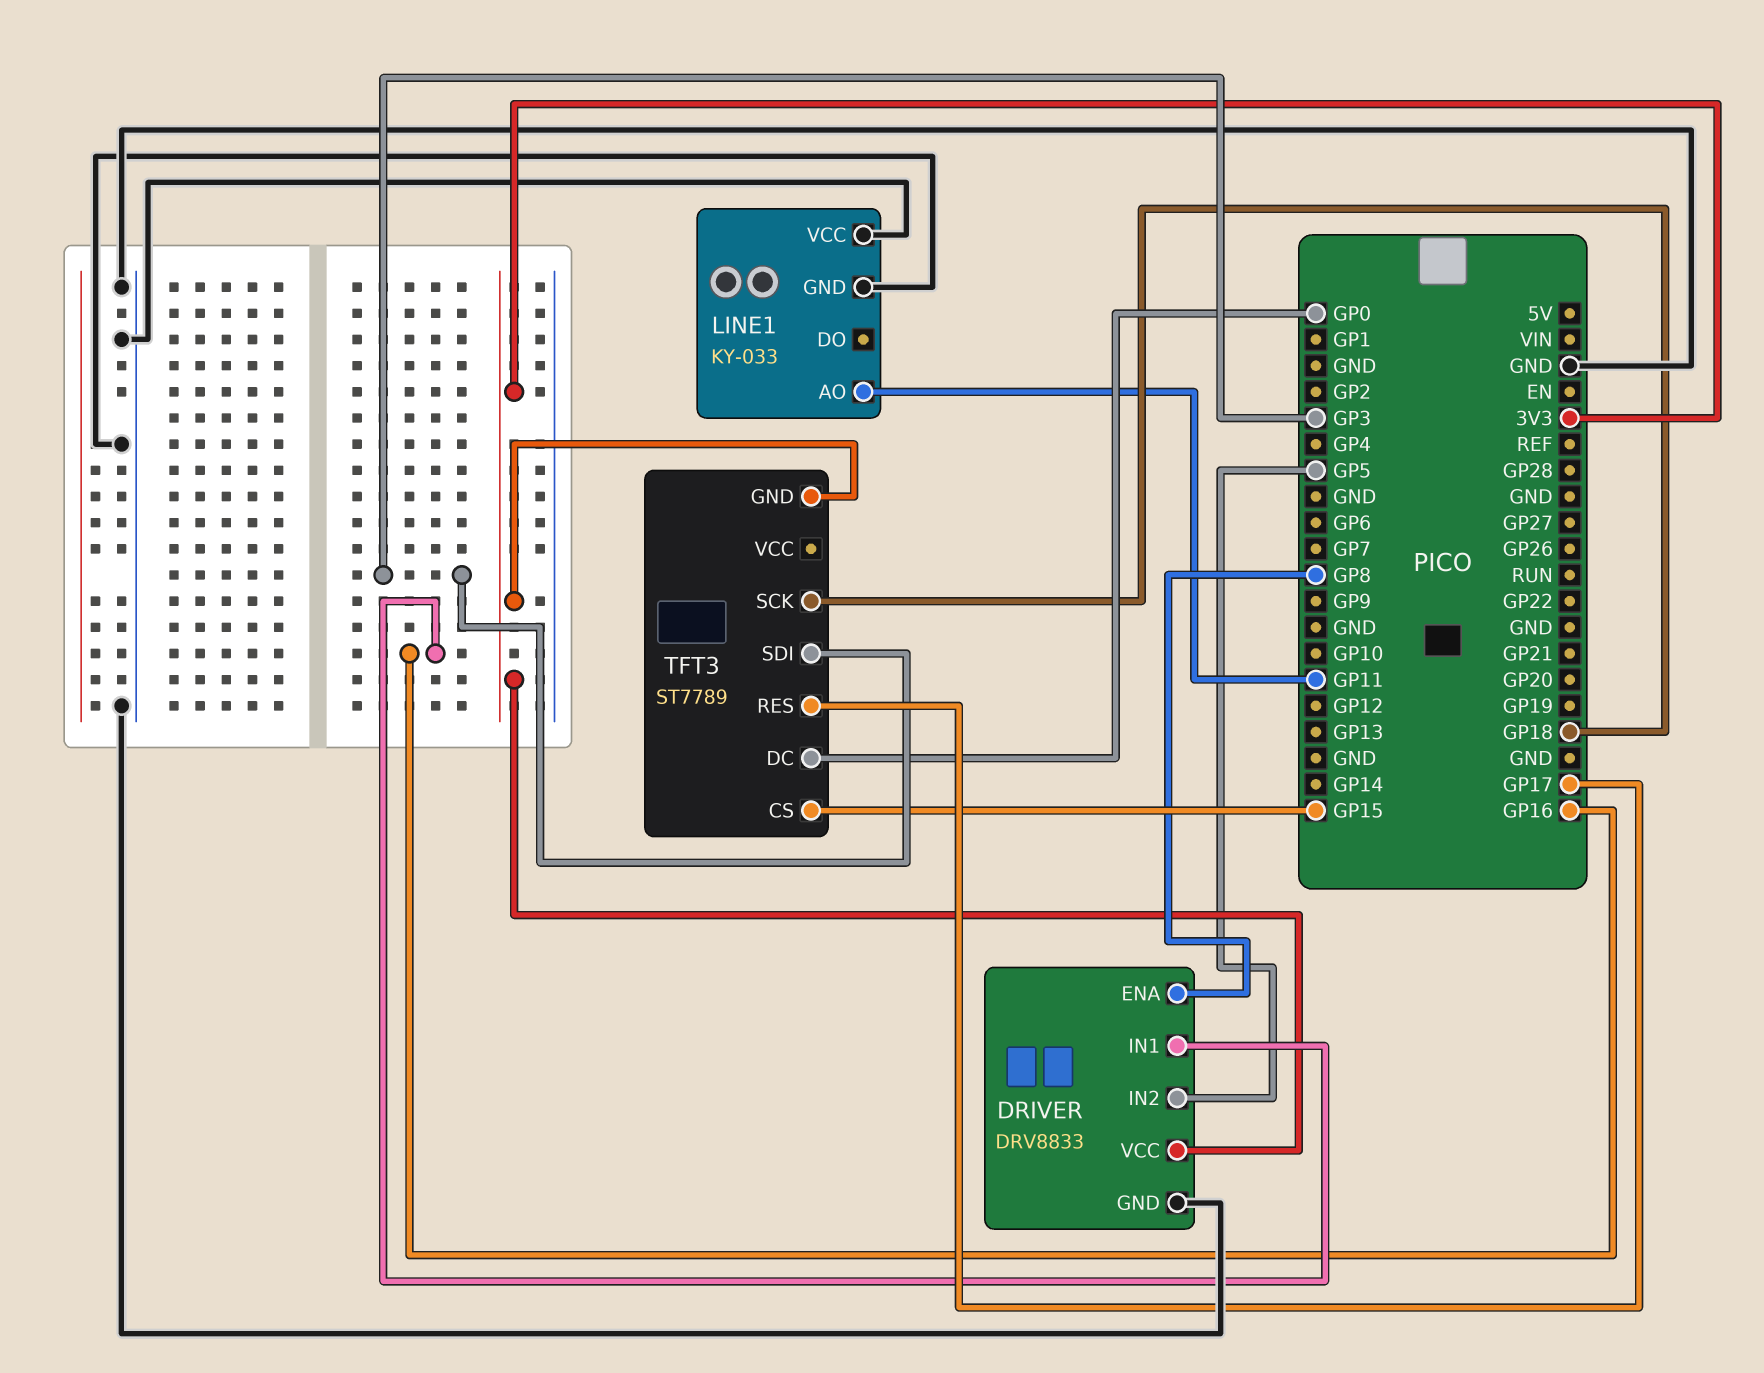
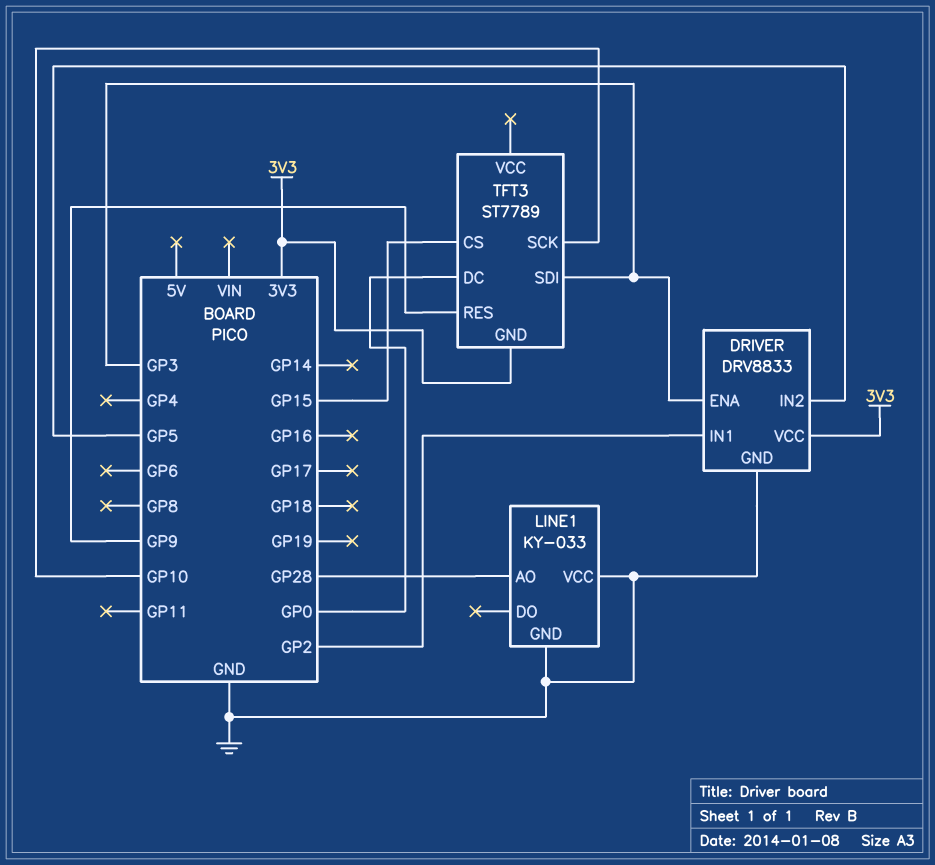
DRIVER pin ENA: GP8 -> GP3
DRIVER pin IN1: GP16 -> GP2
LINE1 pin AO: GP11 -> GP28
TFT3 pin RES: GP17 -> GP9
TFT3 pin SCK: GP18 -> GP10

